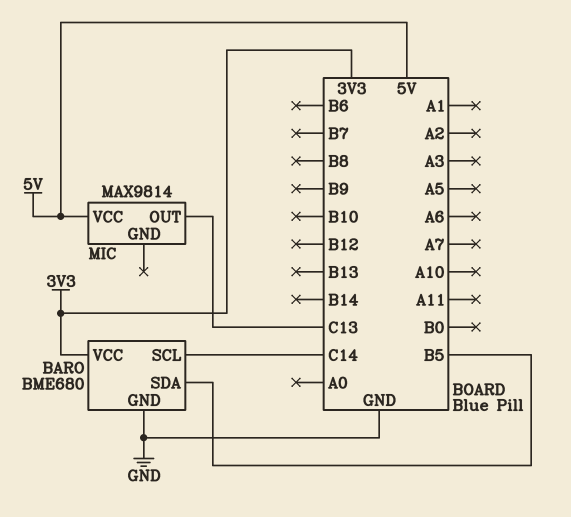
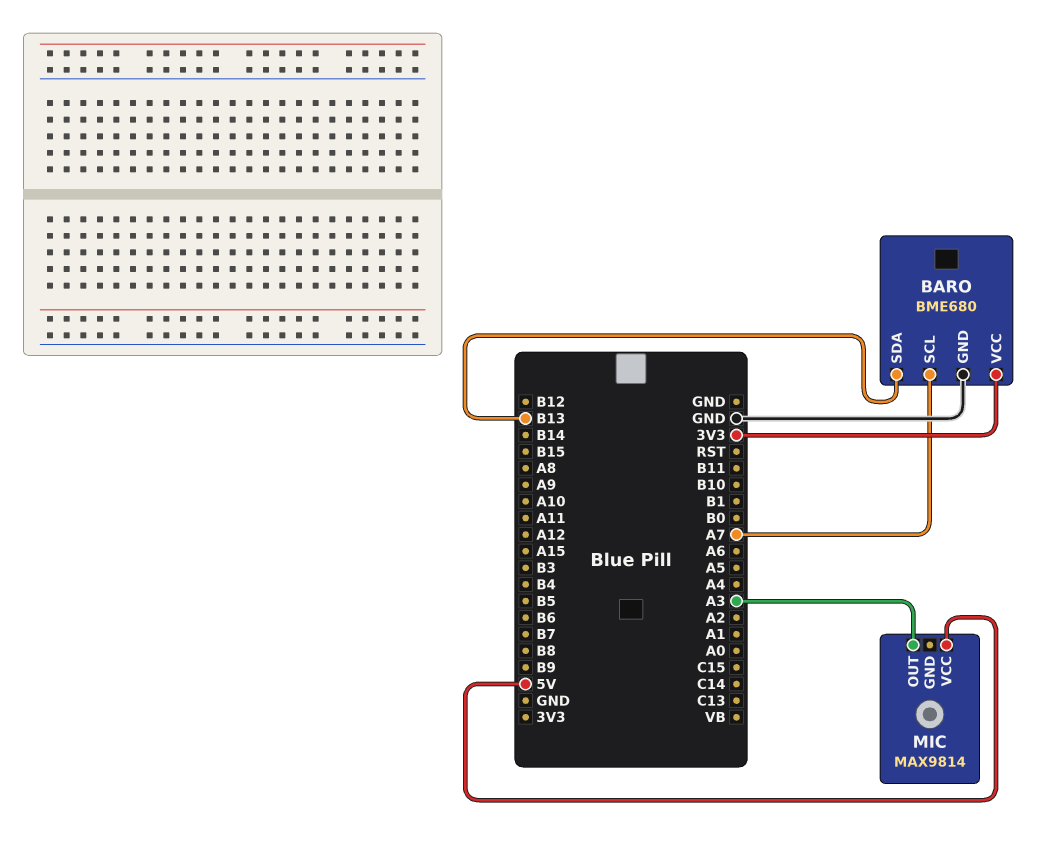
BARO pin SCL: C14 -> A7
BARO pin SDA: B5 -> B13
MIC pin OUT: C13 -> A3

